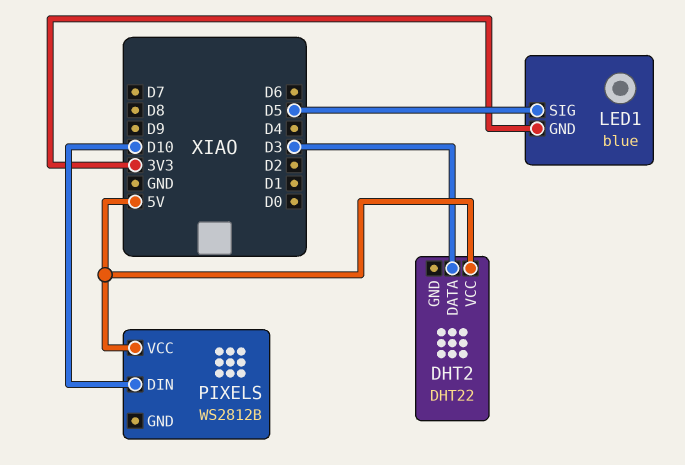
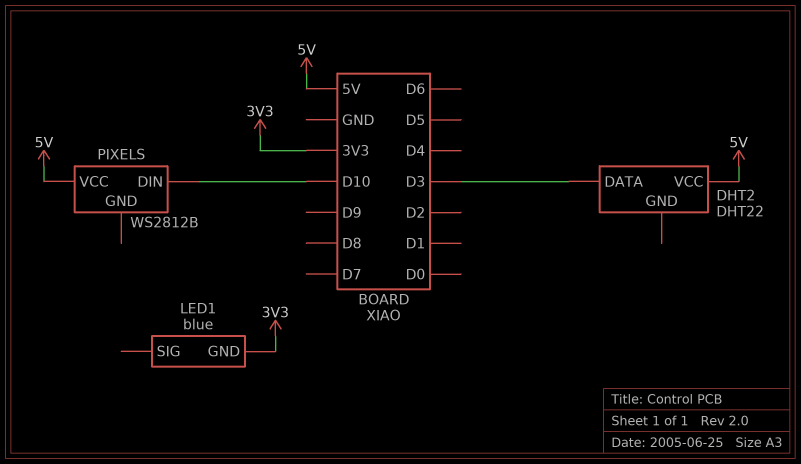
LED1 pin SIG: D5 -> none

